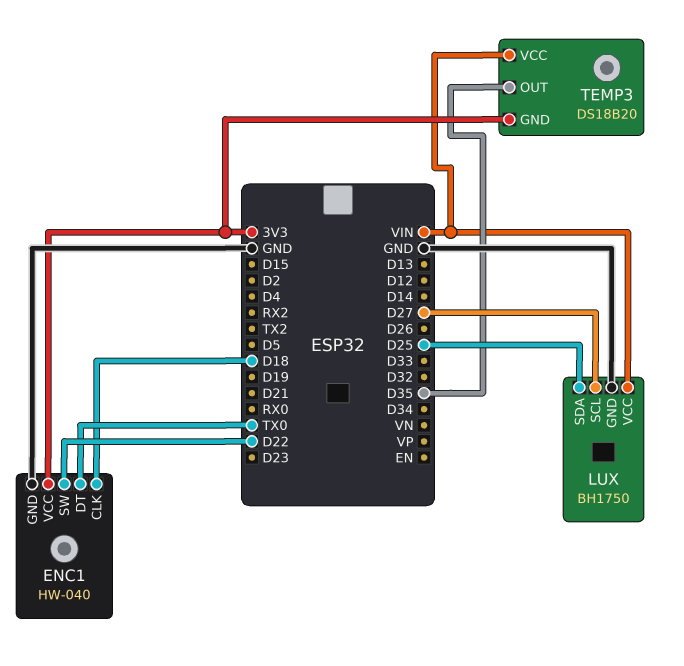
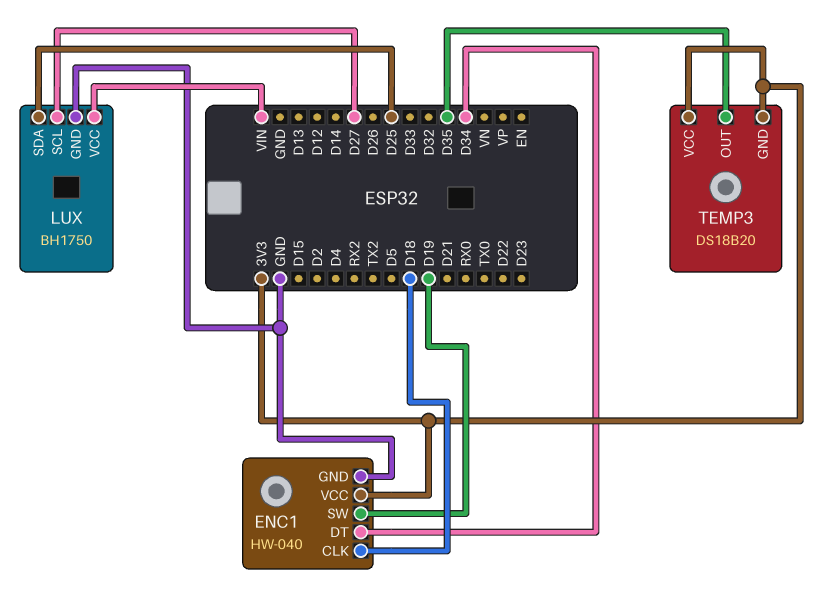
ENC1 pin DT: TX0 -> D34
ENC1 pin SW: D22 -> D19
TEMP3 pin VCC: VIN -> 3V3

